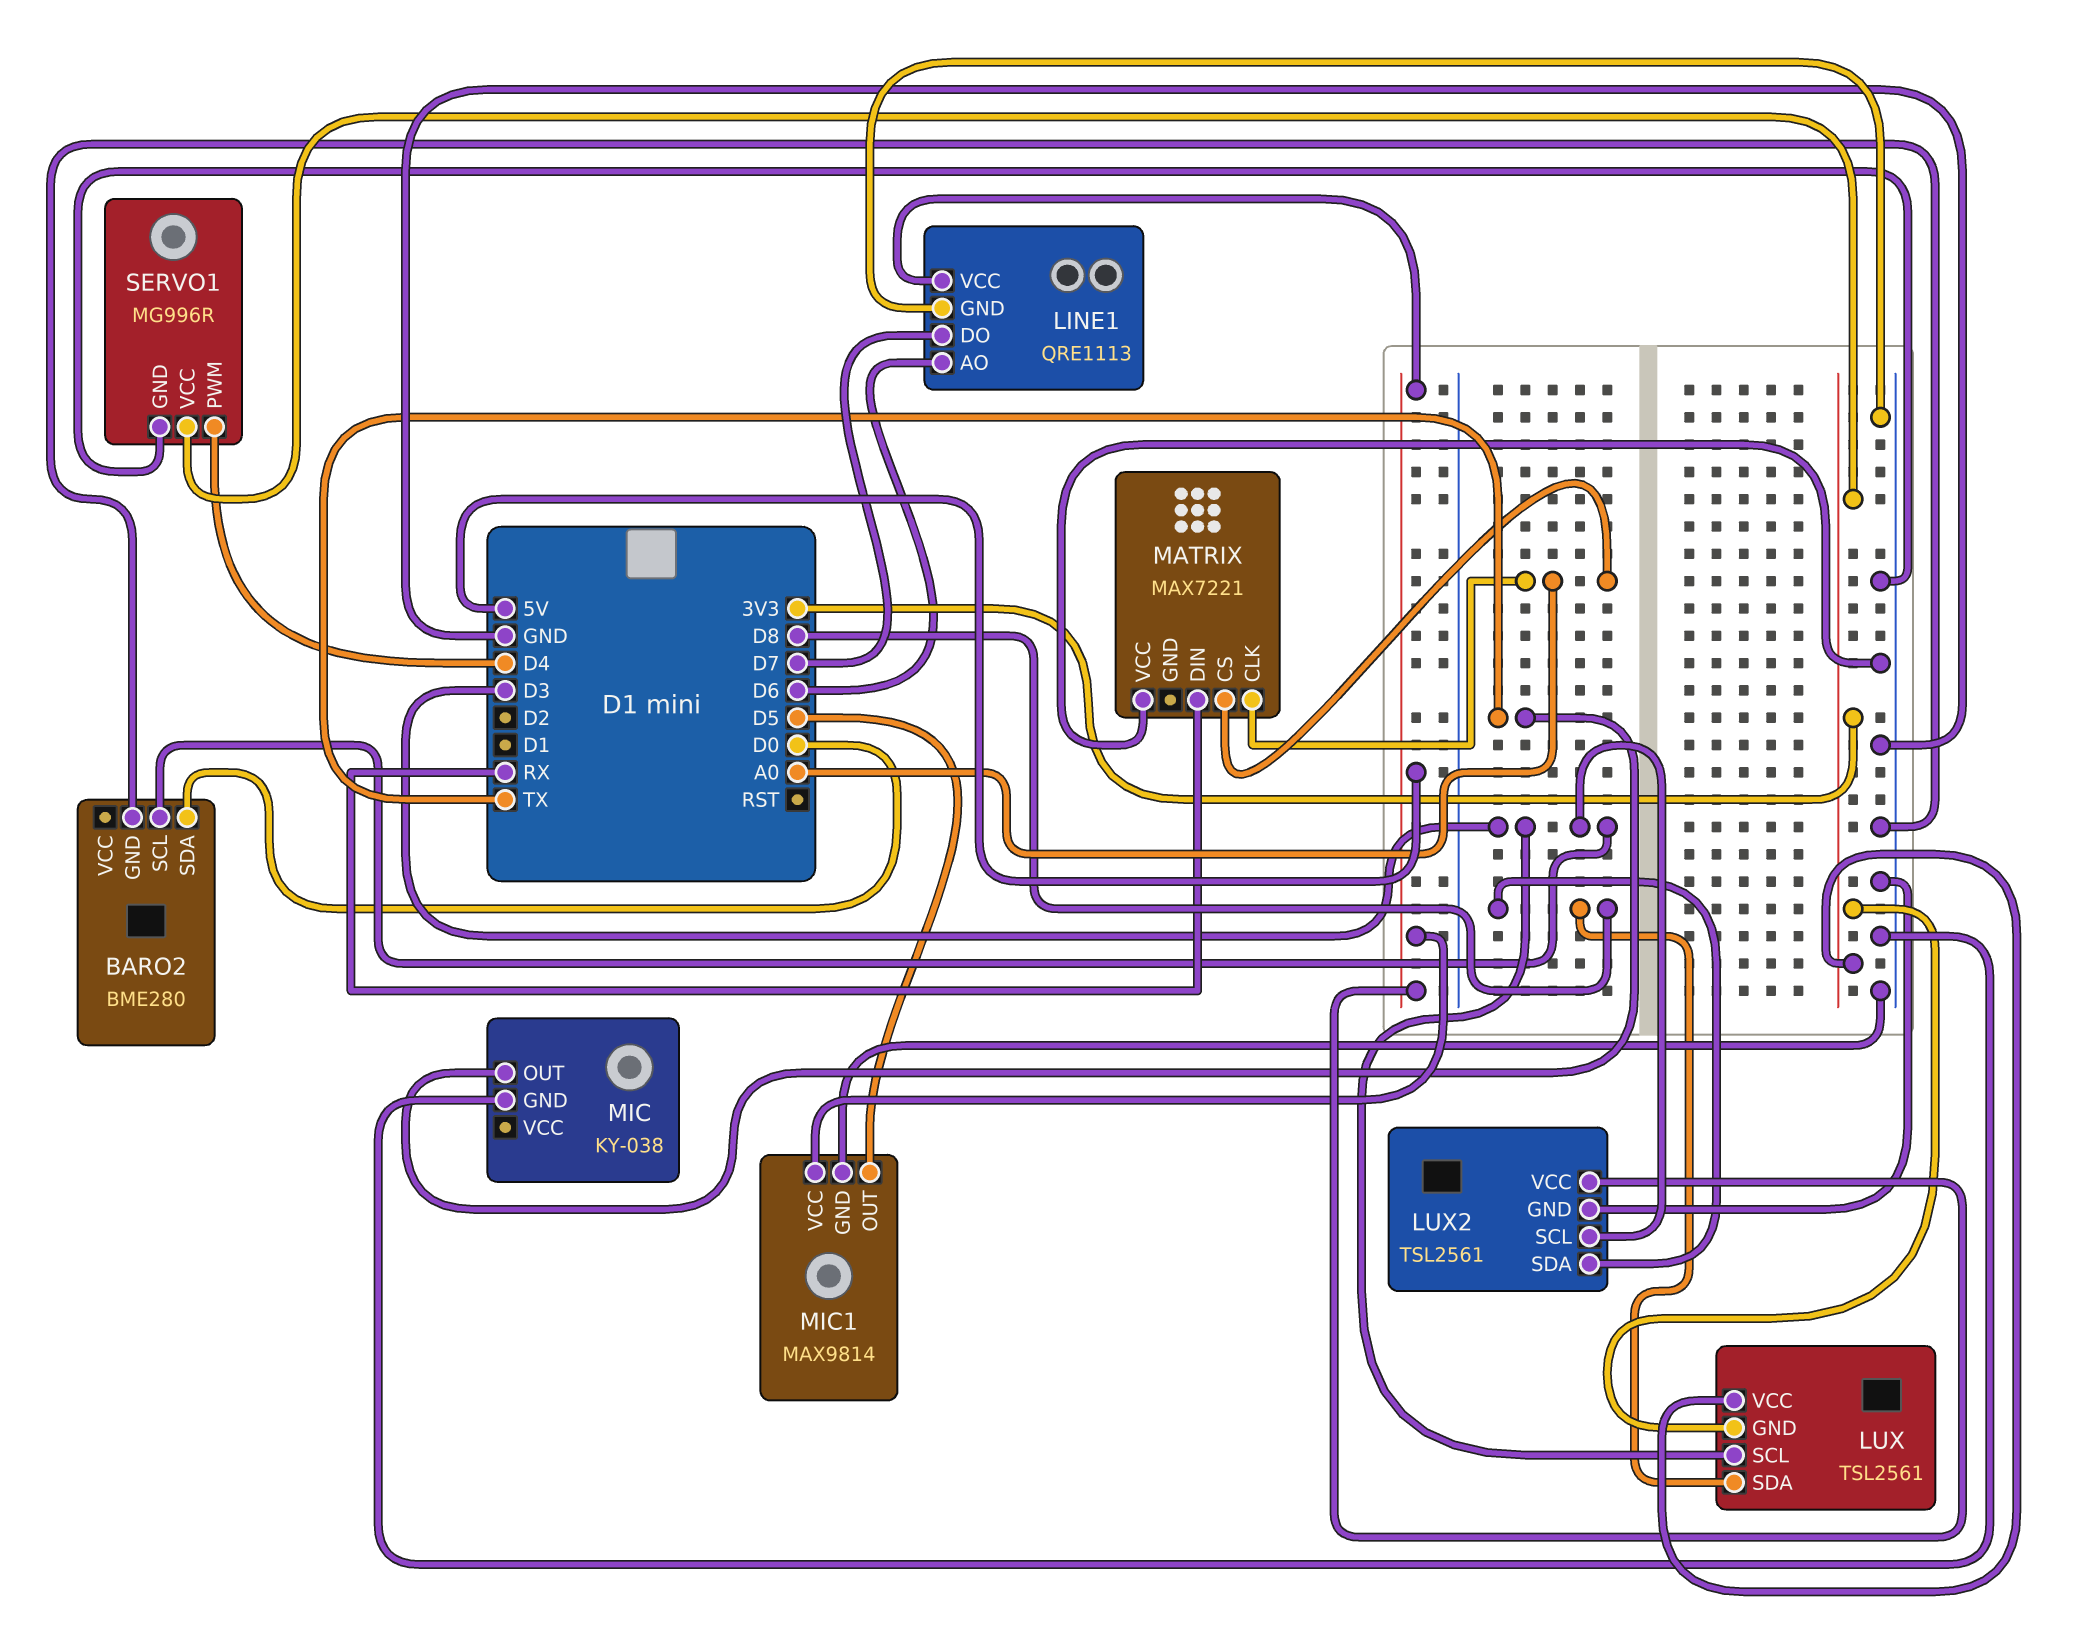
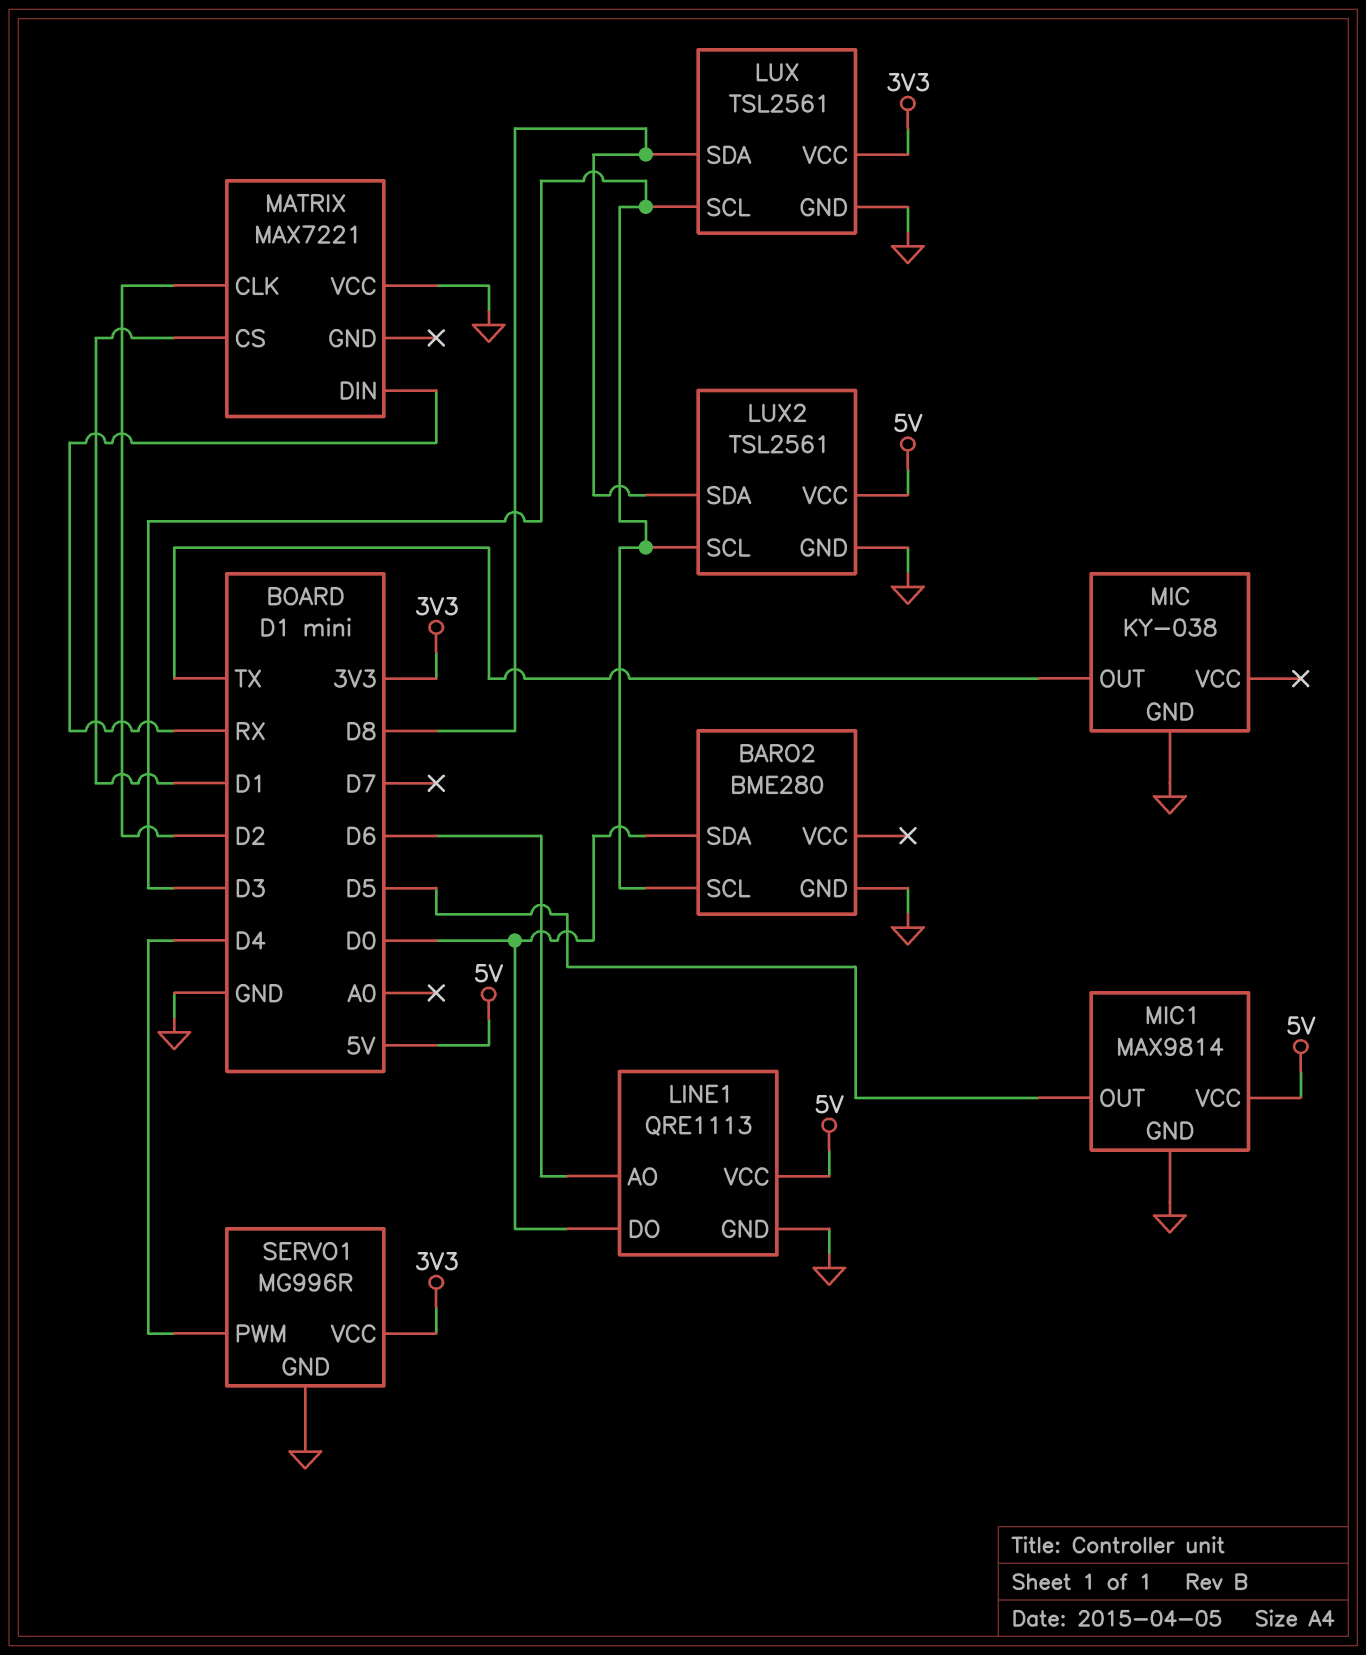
LINE1 pin DO: D7 -> D0
LUX pin GND: 3V3 -> GND
MATRIX pin CLK: A0 -> D2
MATRIX pin CS: A0 -> D1

